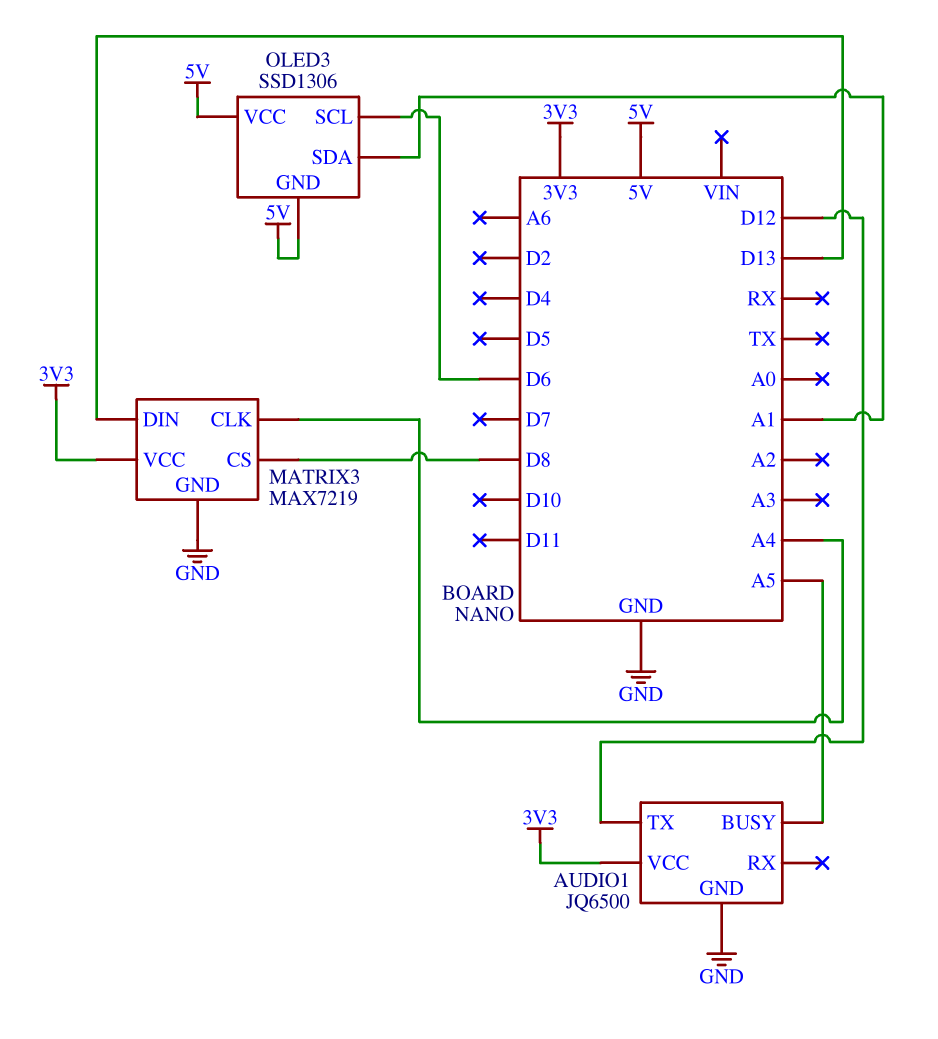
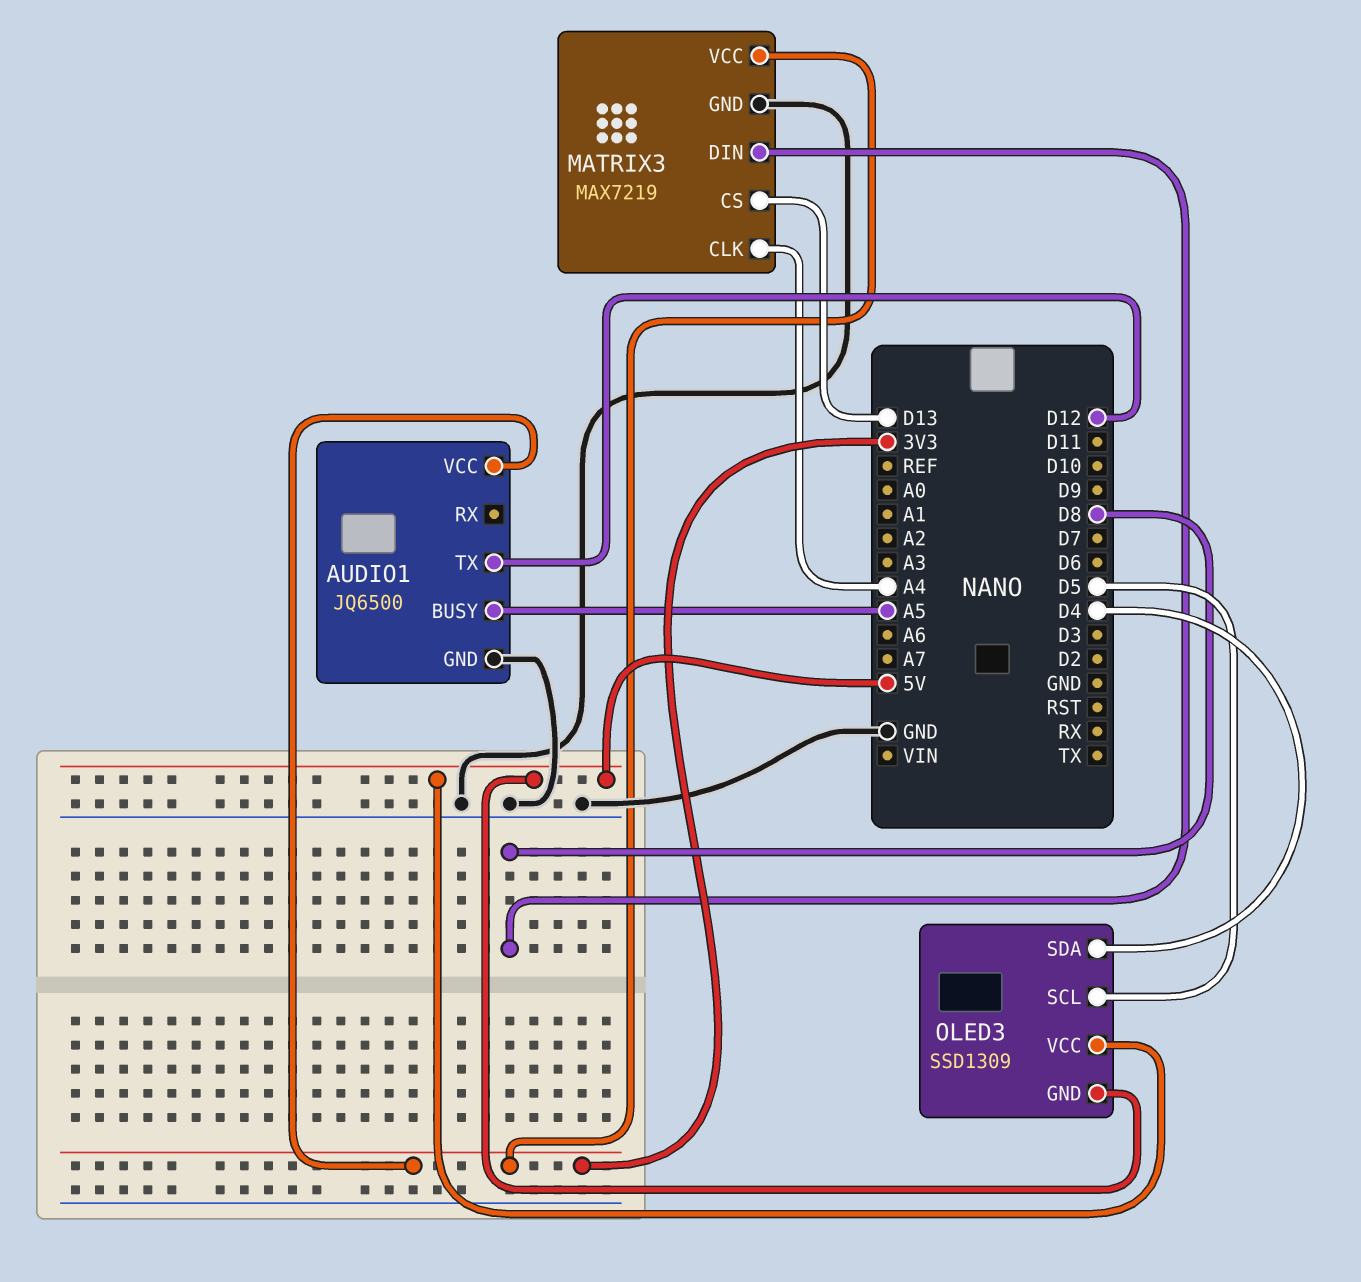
MATRIX3 pin CS: D8 -> D13
MATRIX3 pin DIN: D13 -> D8
OLED3: SSD1306 -> SSD1309
OLED3 pin SCL: D6 -> D5
OLED3 pin SDA: A1 -> D4

